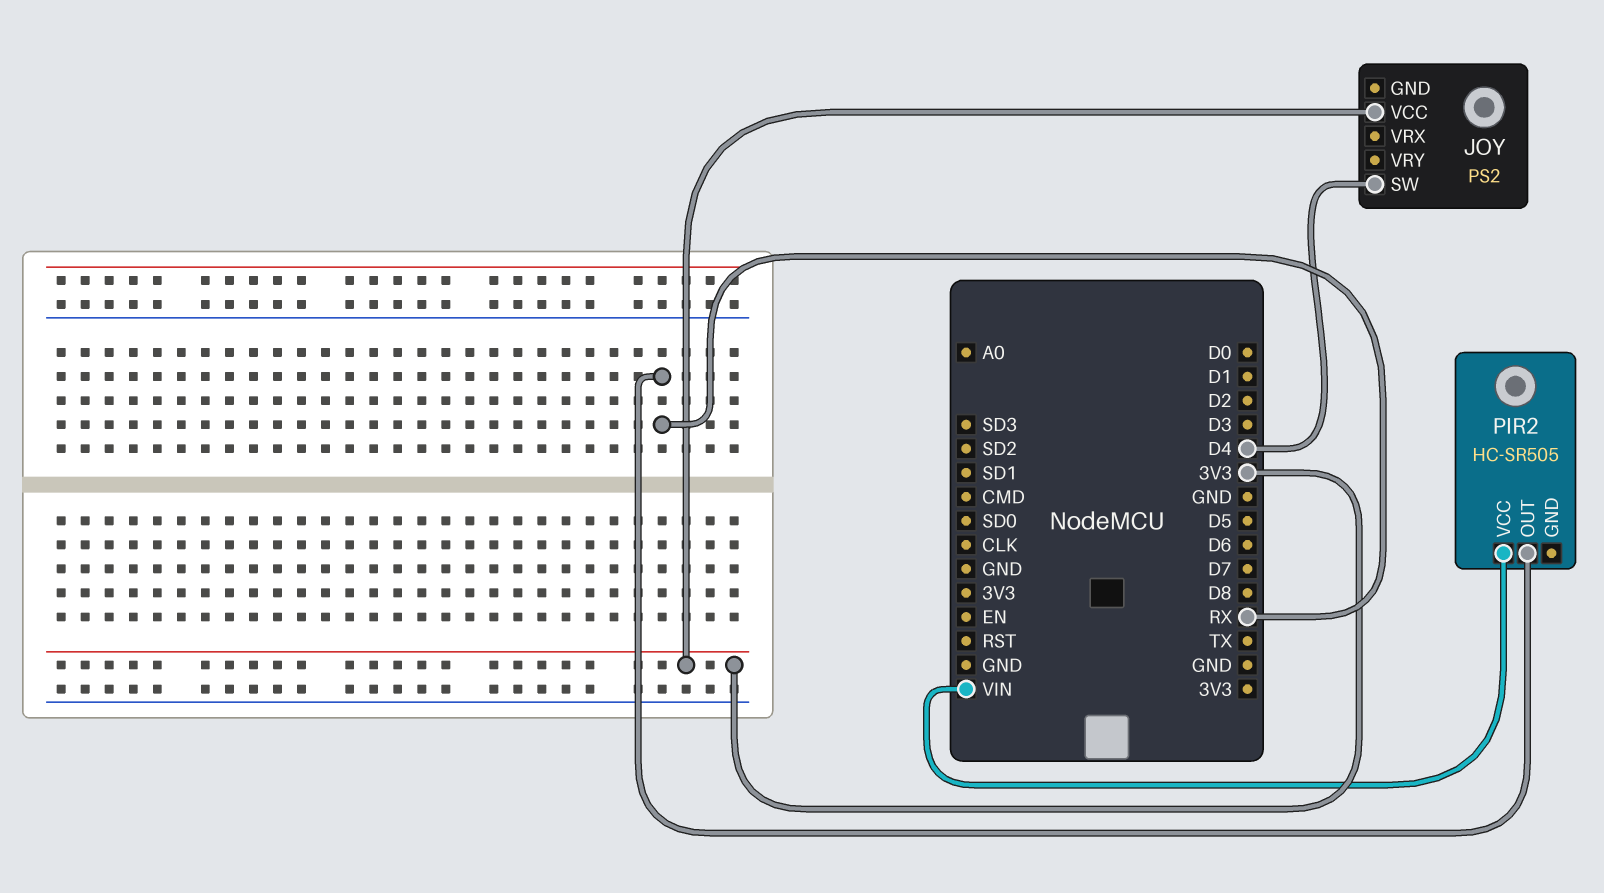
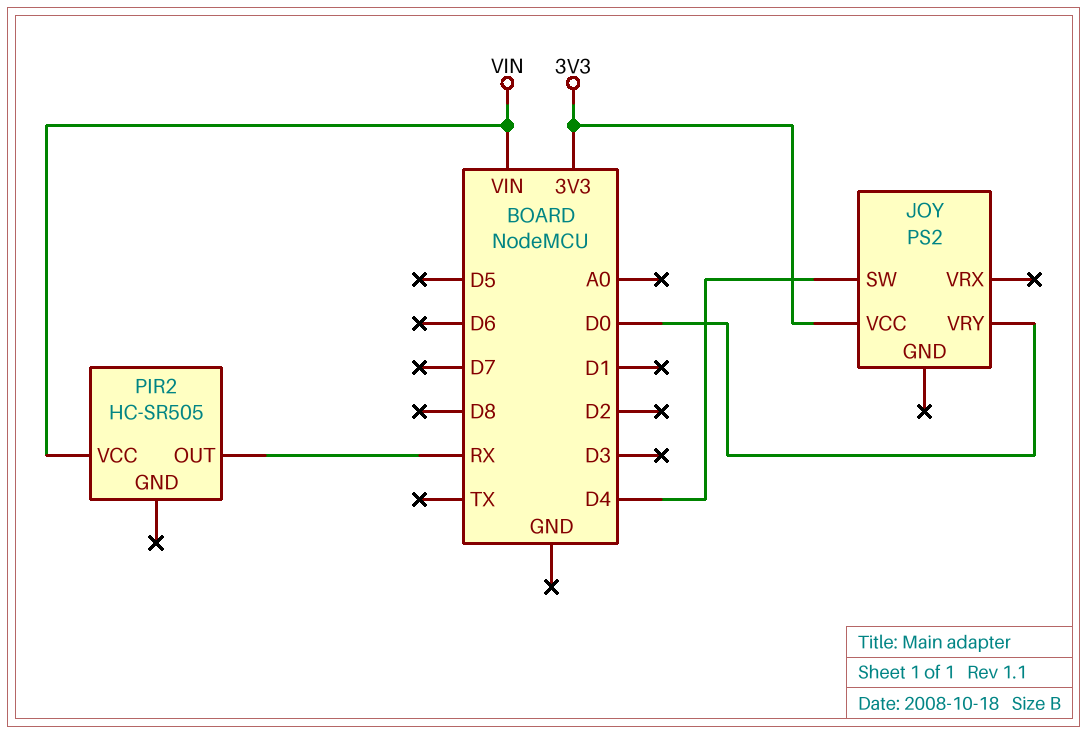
JOY pin VRY: none -> D0

